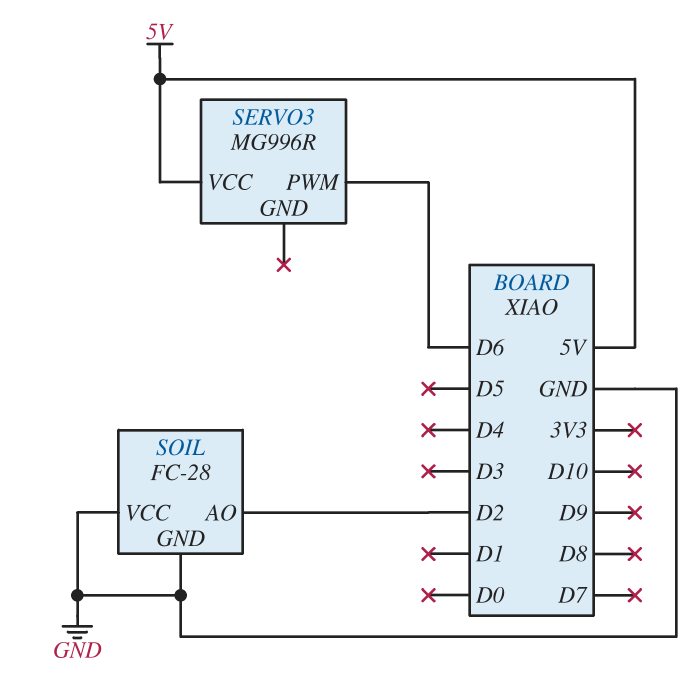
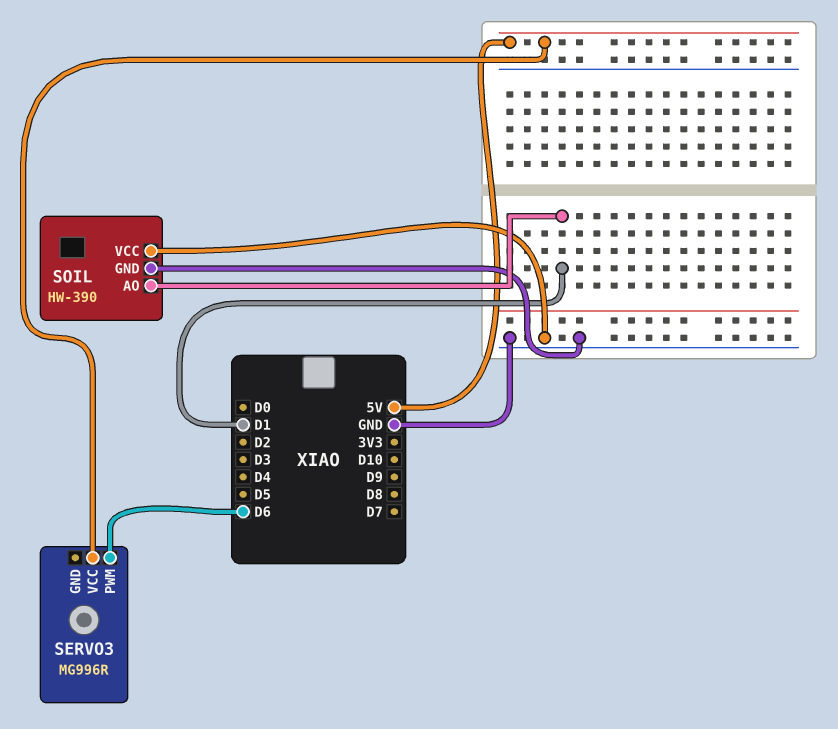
SOIL: FC-28 -> HW-390
SOIL pin AO: D2 -> D1

